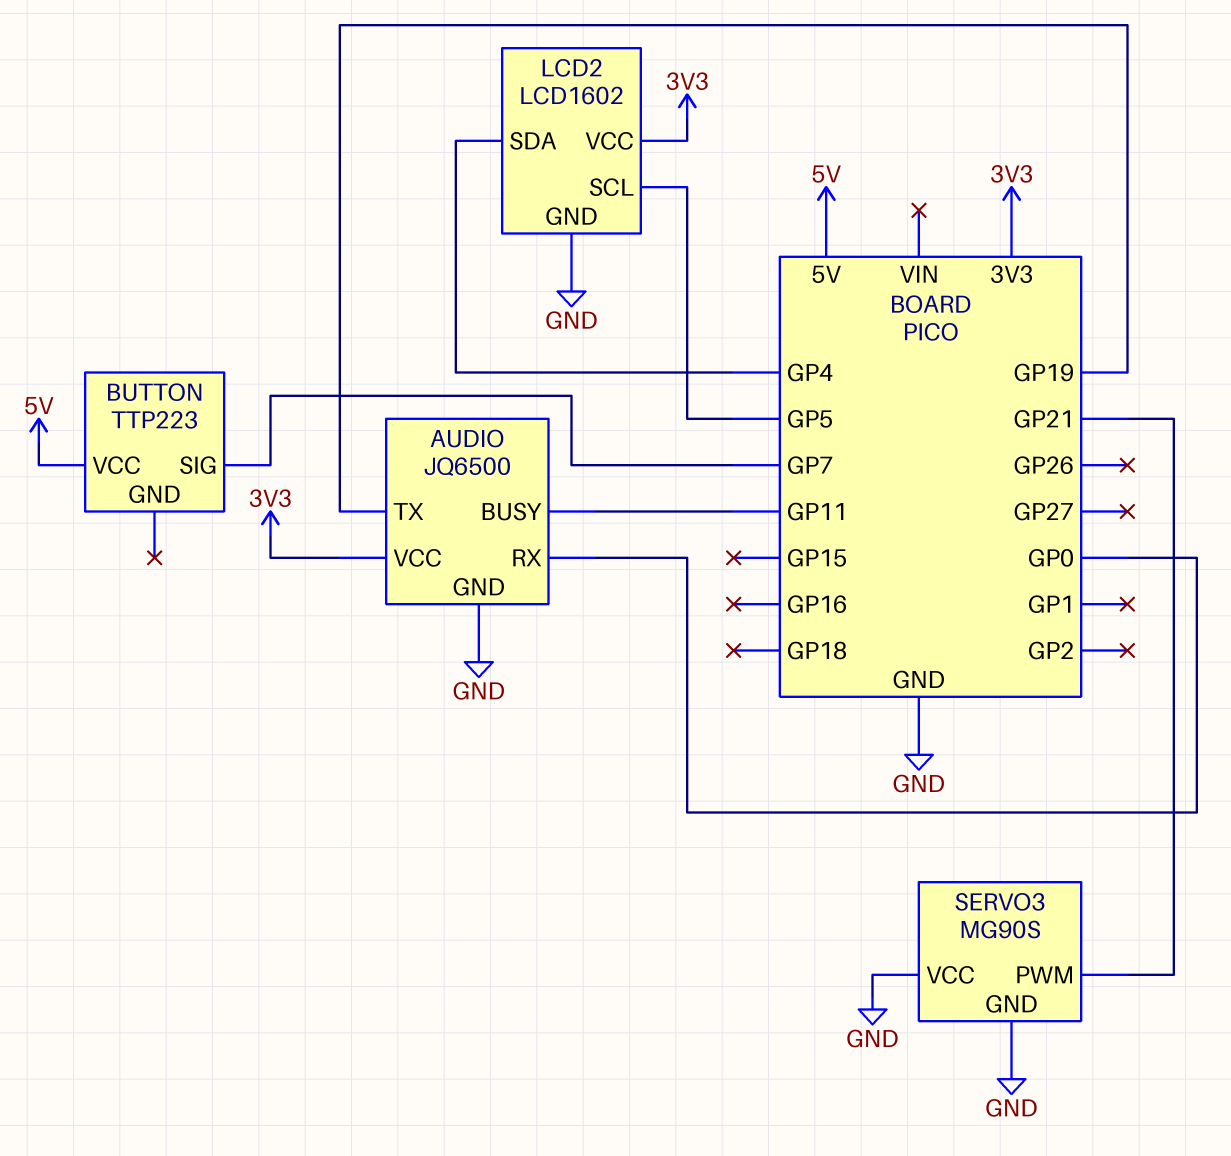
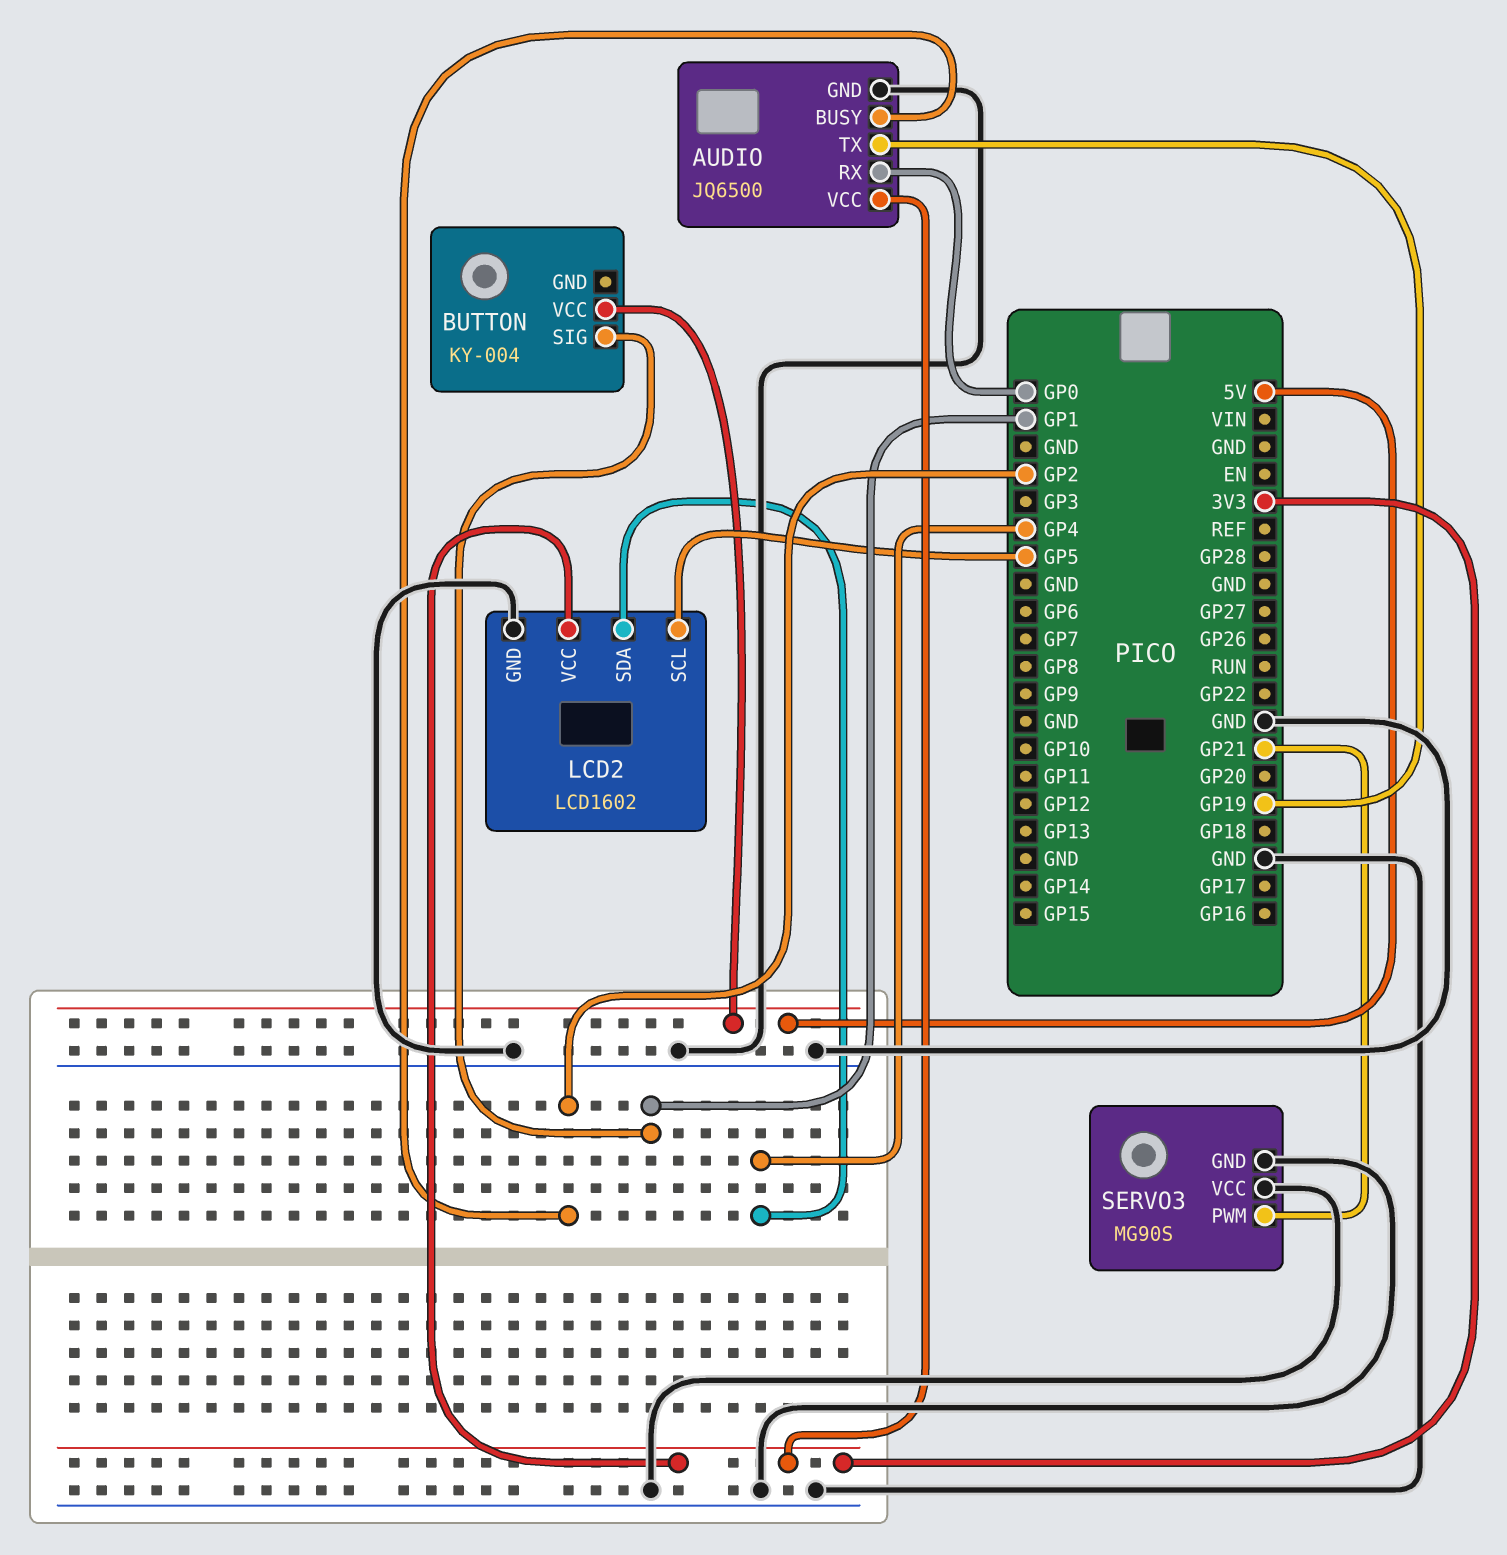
AUDIO pin BUSY: GP11 -> GP2
BUTTON: TTP223 -> KY-004
BUTTON pin SIG: GP7 -> GP1

